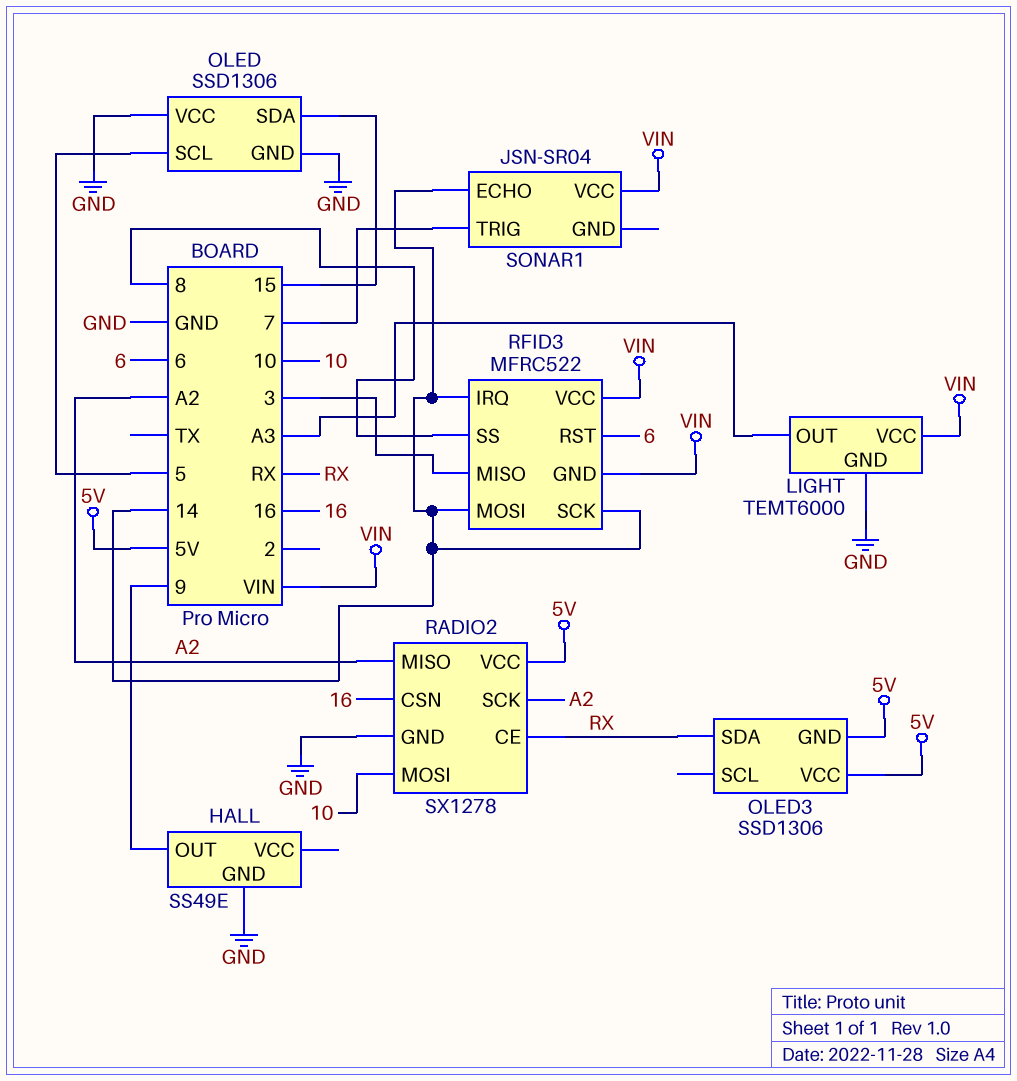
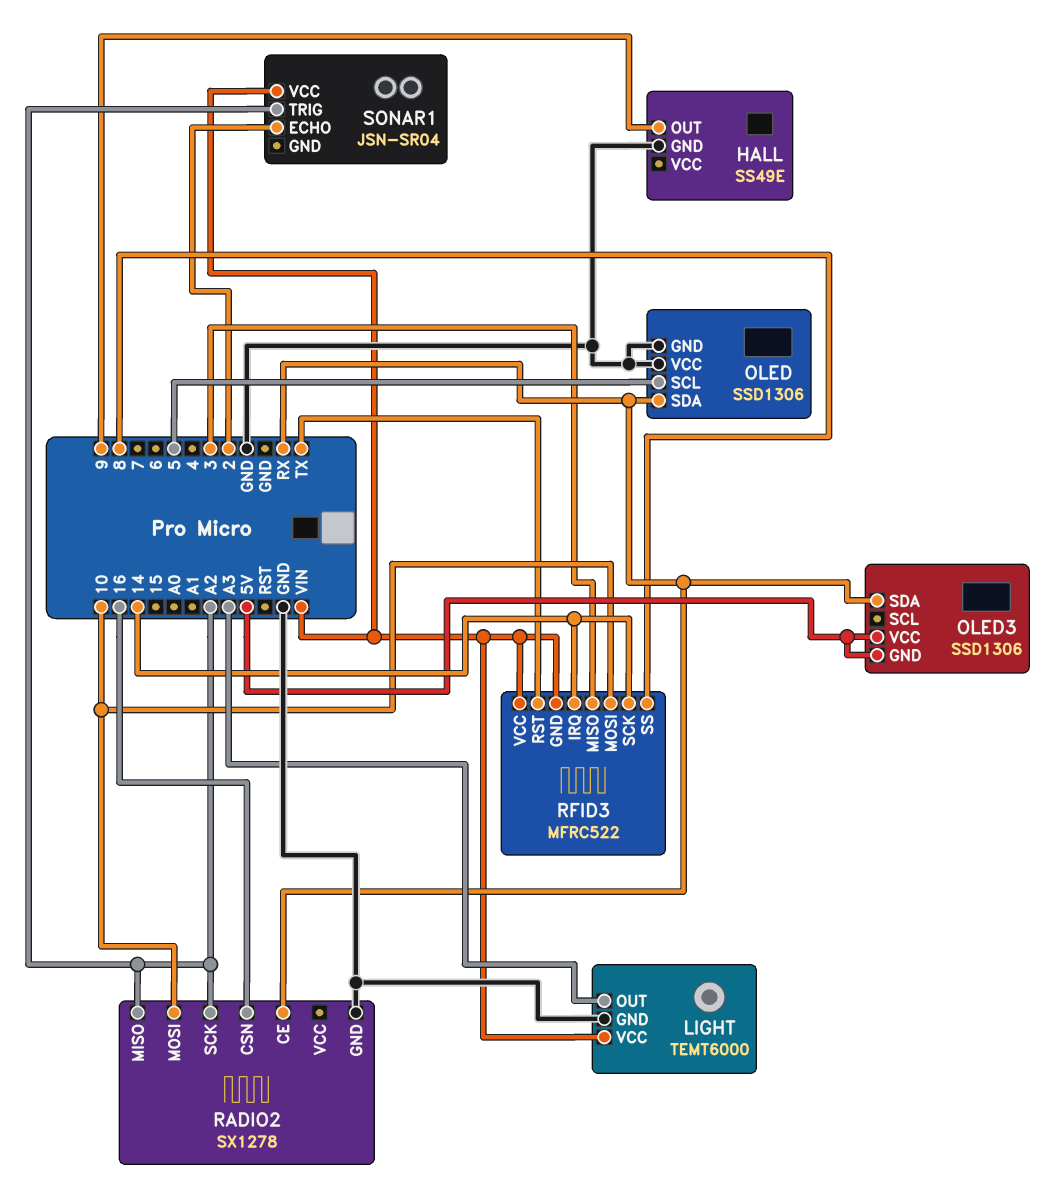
OLED pin SDA: 15 -> RX
RADIO2 pin VCC: 5V -> none
RFID3 pin MOSI: 14 -> 10
RFID3 pin RST: 6 -> TX
SONAR1 pin ECHO: 14 -> 2
SONAR1 pin TRIG: 7 -> A2

